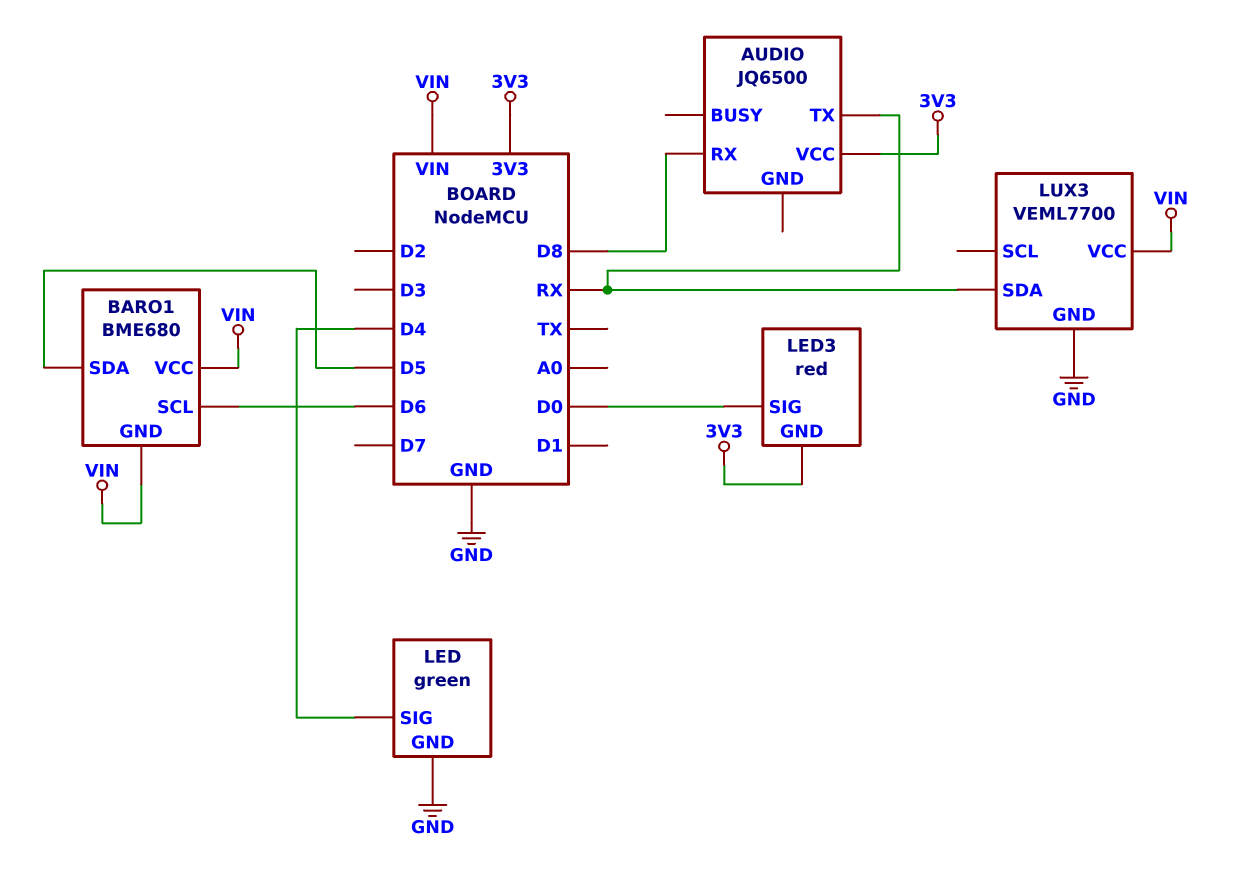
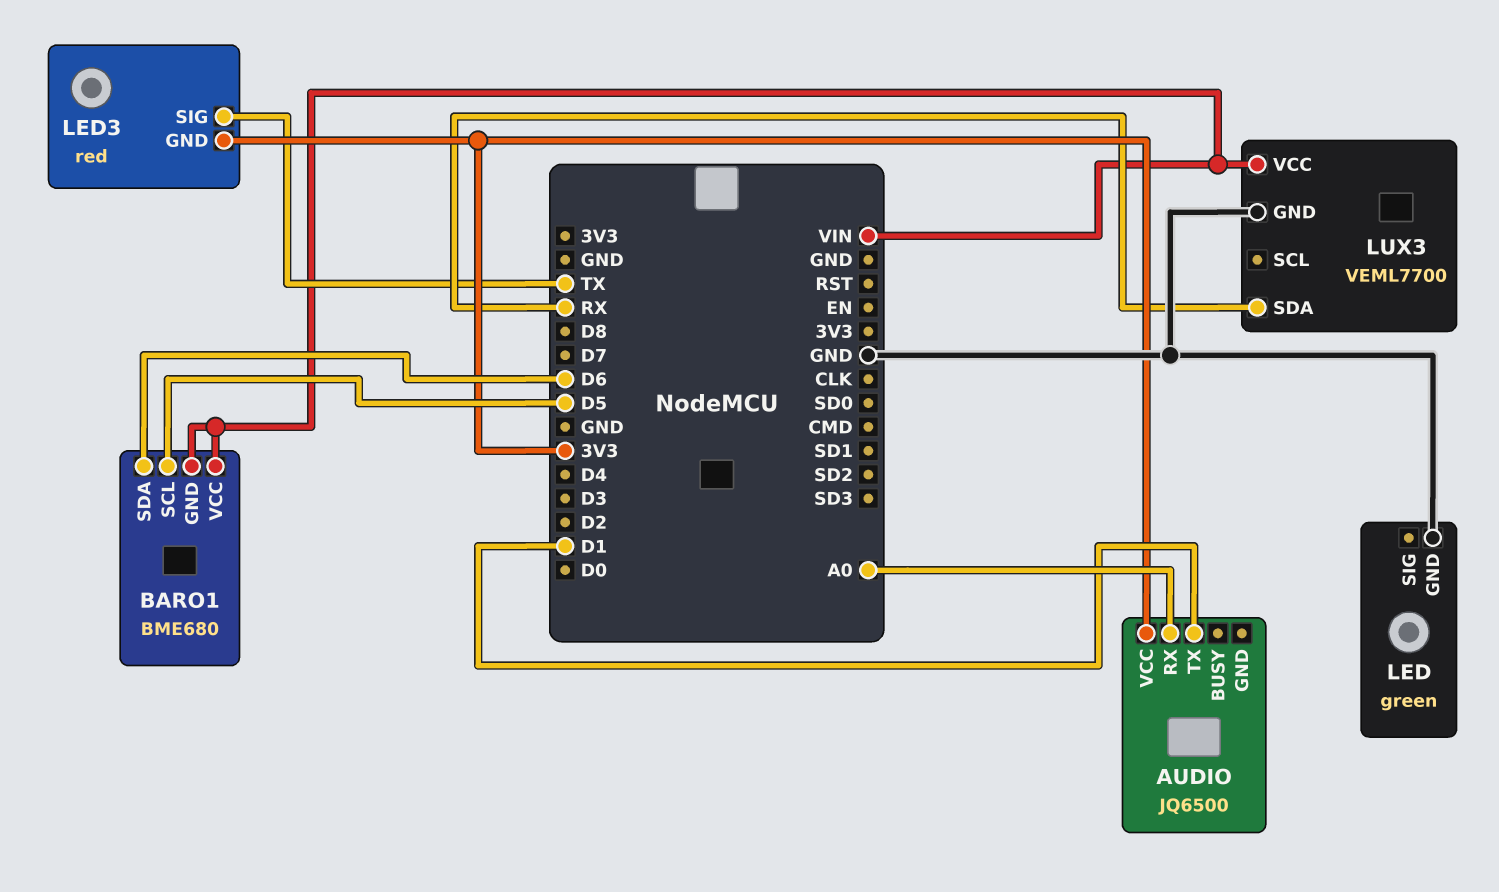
AUDIO pin RX: D8 -> A0
AUDIO pin TX: RX -> D1
BARO1 pin SCL: D6 -> D5
BARO1 pin SDA: D5 -> D6
LED pin SIG: D4 -> none
LED3 pin SIG: D0 -> TX

